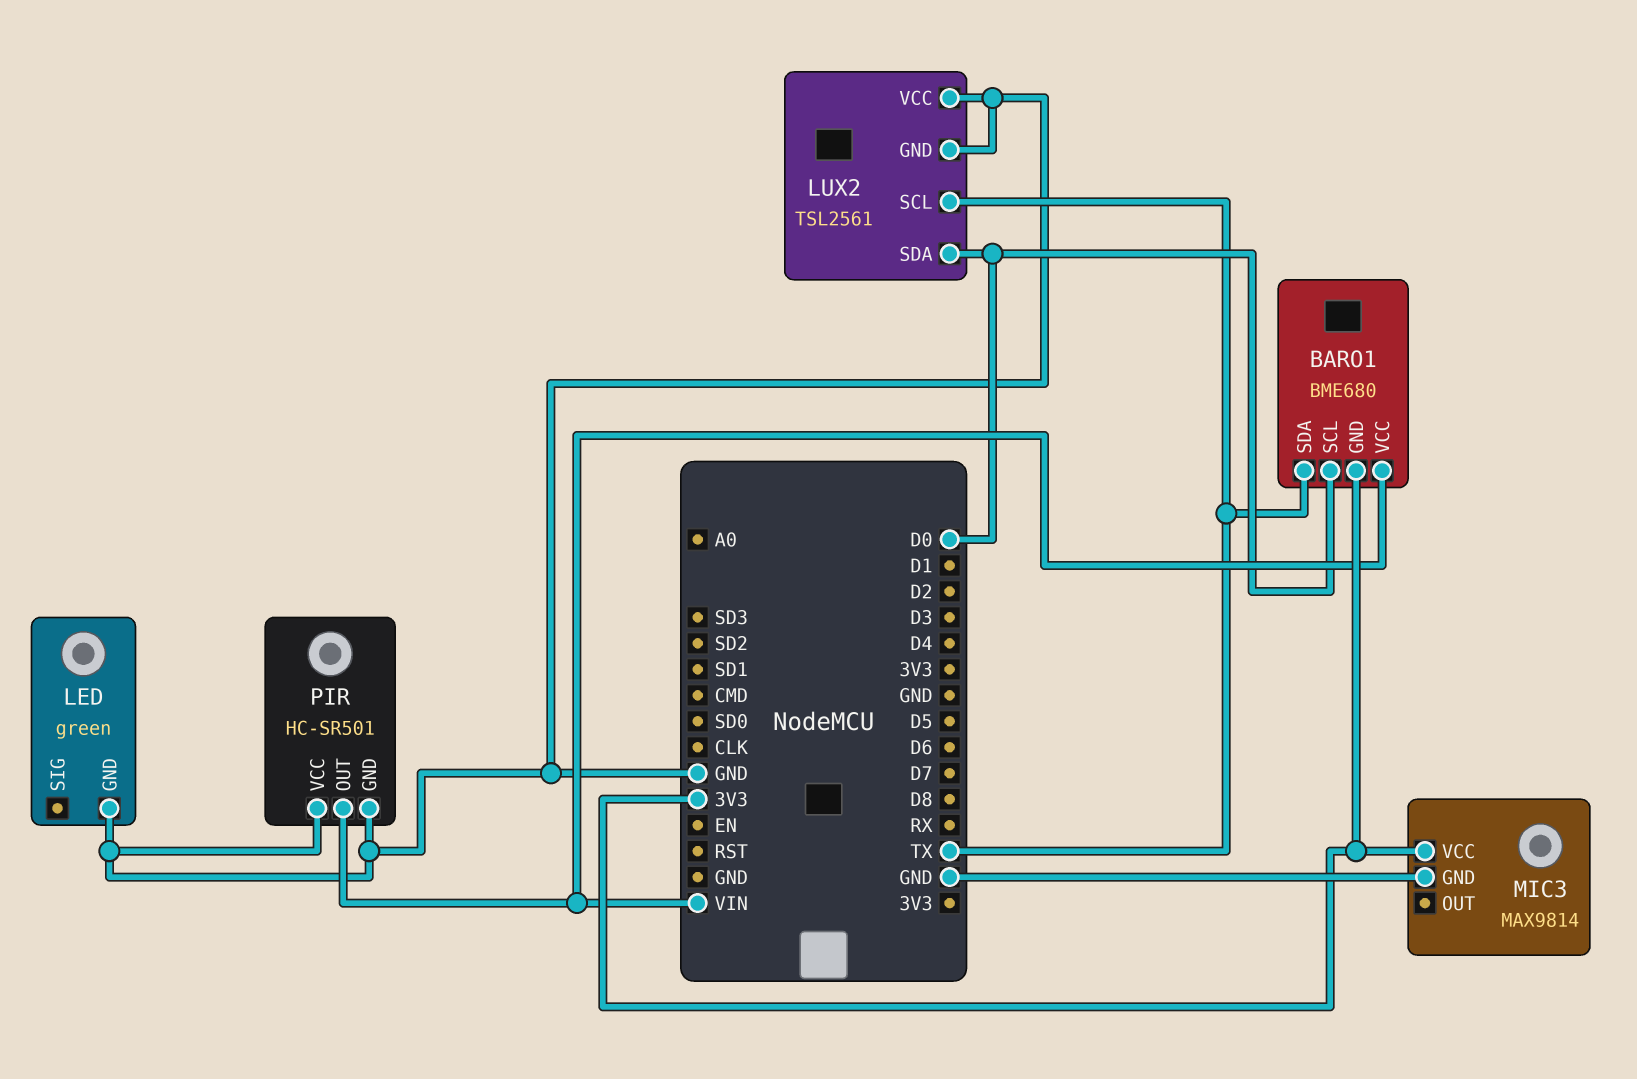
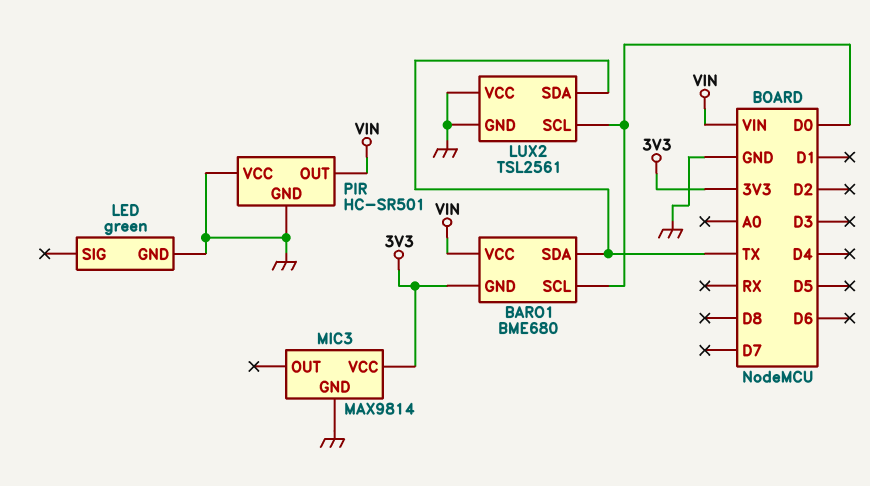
LUX2 pin SCL: TX -> D0
LUX2 pin SDA: D0 -> TX

